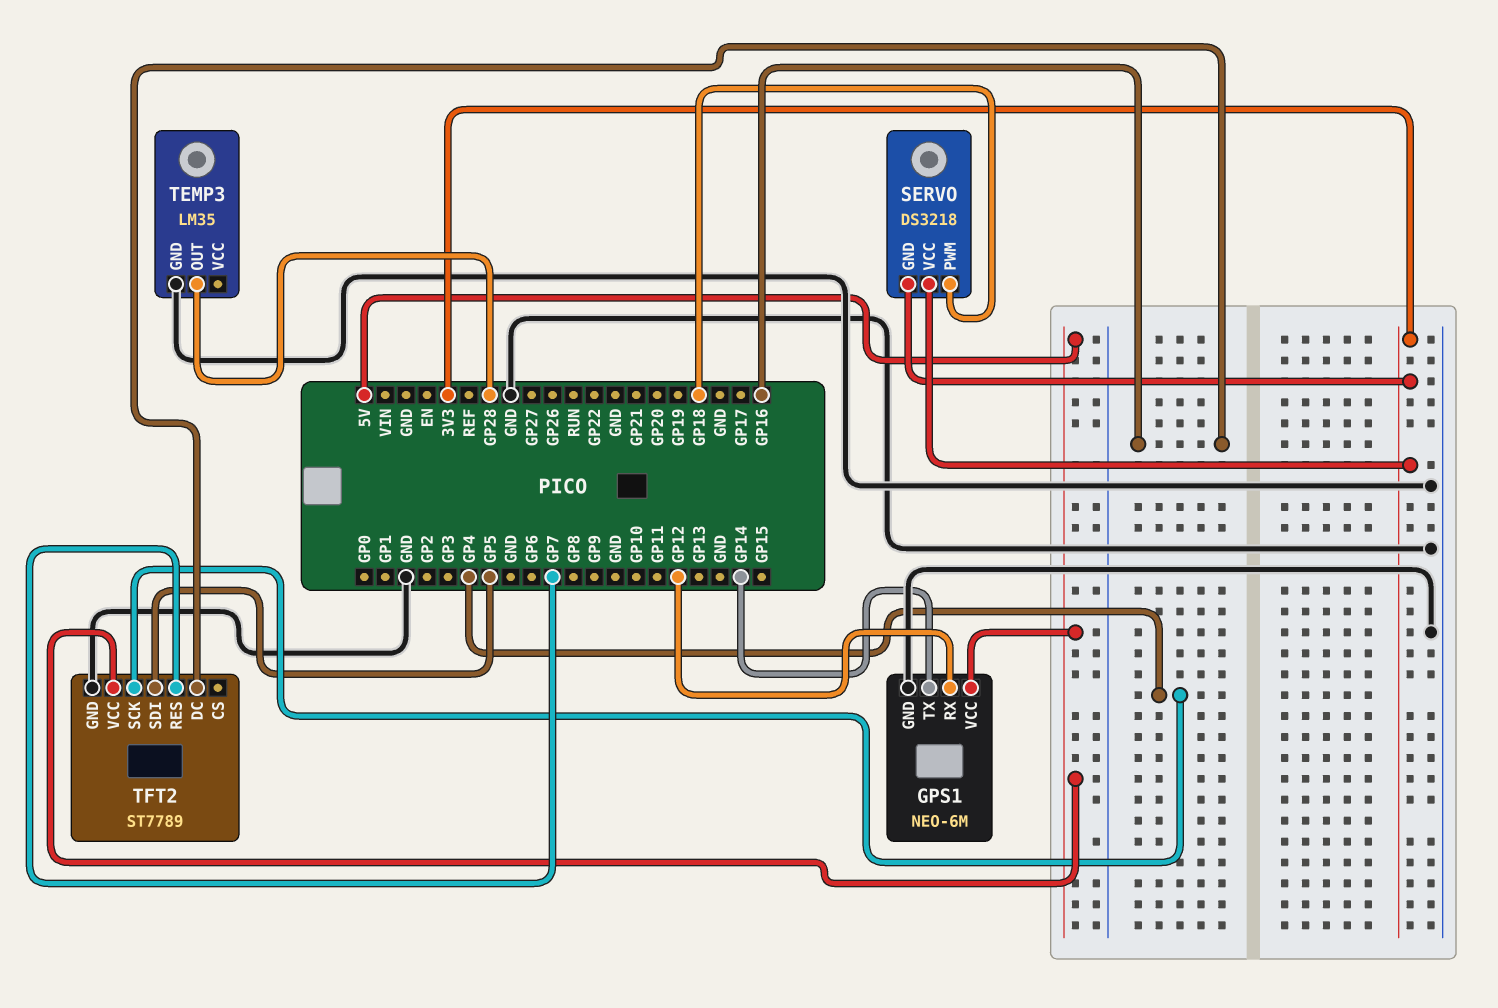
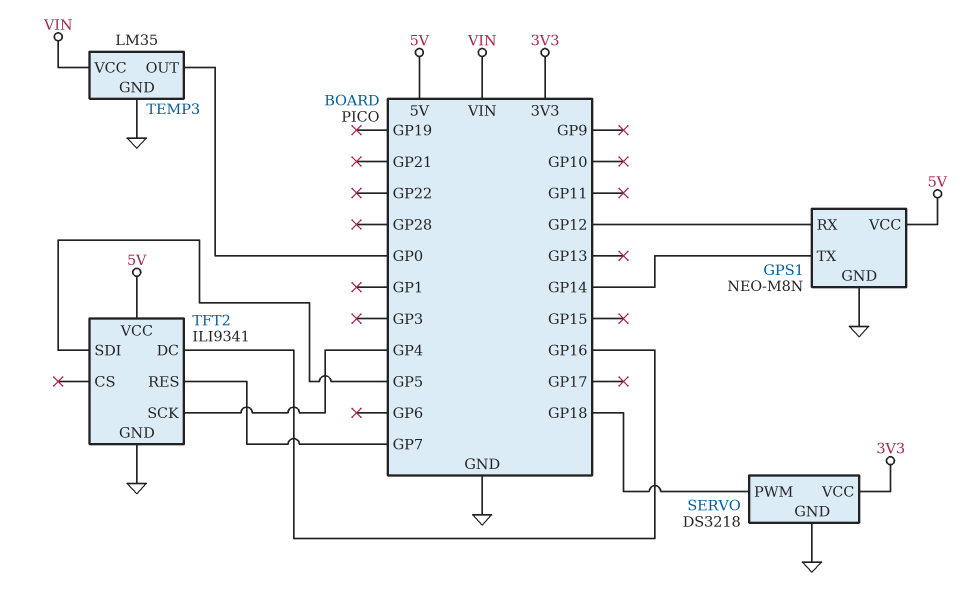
GPS1: NEO-6M -> NEO-M8N
SERVO pin GND: 3V3 -> GND
TEMP3 pin OUT: GP28 -> GP0
TEMP3 pin VCC: none -> VIN
TFT2: ST7789 -> ILI9341

